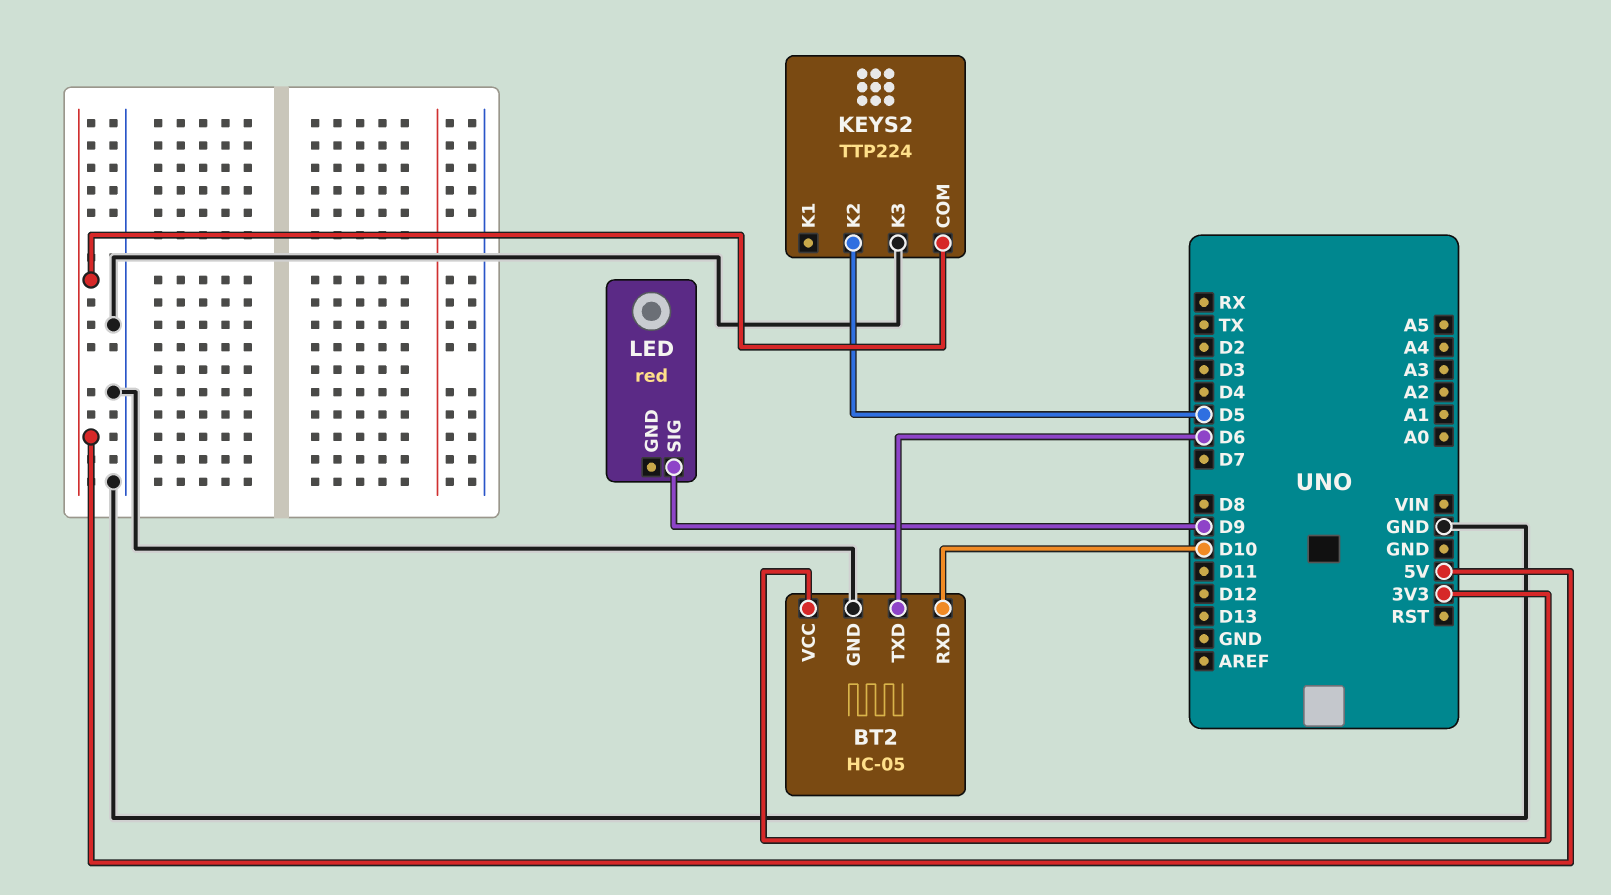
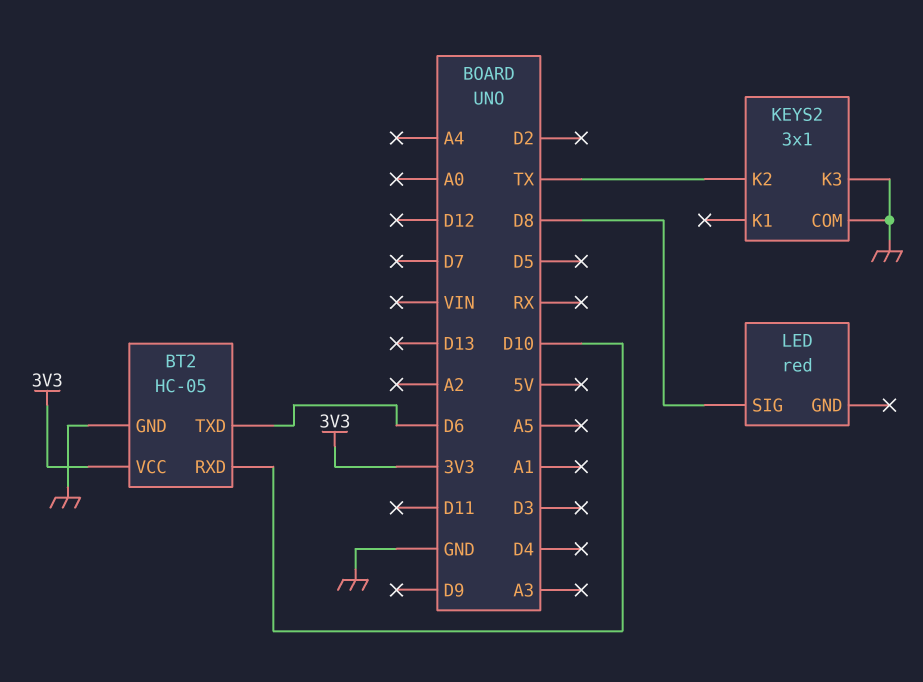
KEYS2: TTP224 -> 3x1
KEYS2 pin COM: 5V -> GND
KEYS2 pin K2: D5 -> TX
LED pin SIG: D9 -> D8

